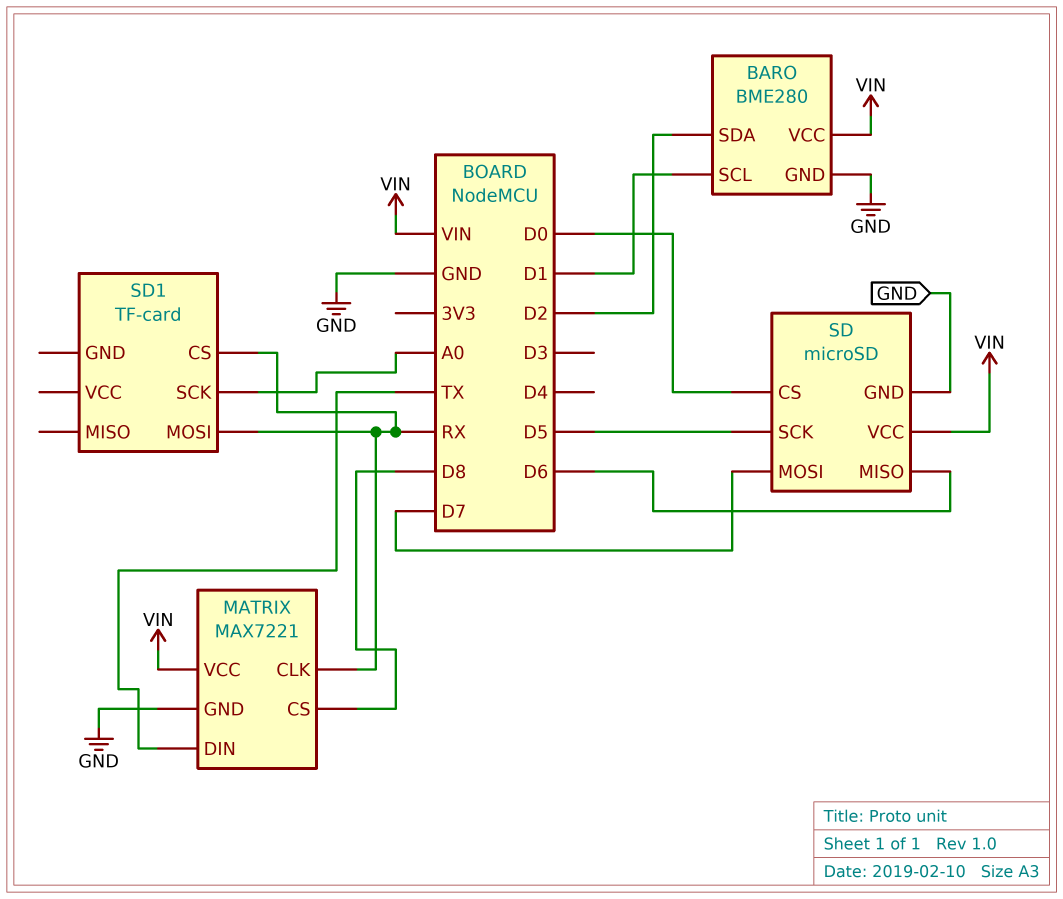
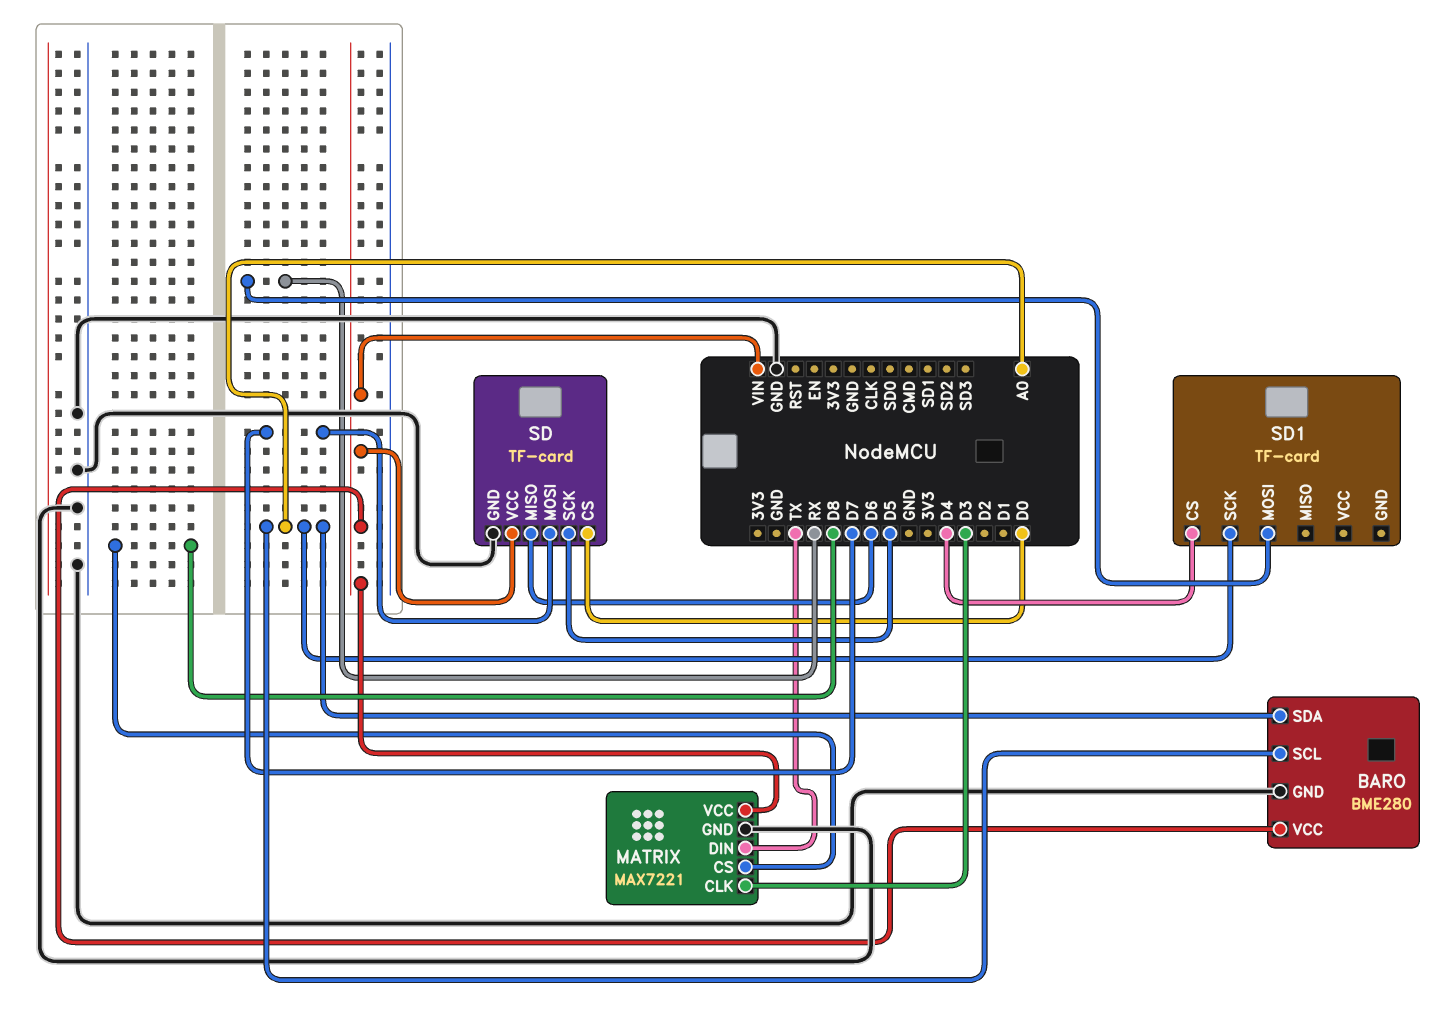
BARO pin SCL: D1 -> A0
BARO pin SDA: D2 -> A0
MATRIX pin CLK: RX -> D3
SD: microSD -> TF-card
SD1 pin CS: RX -> D4

